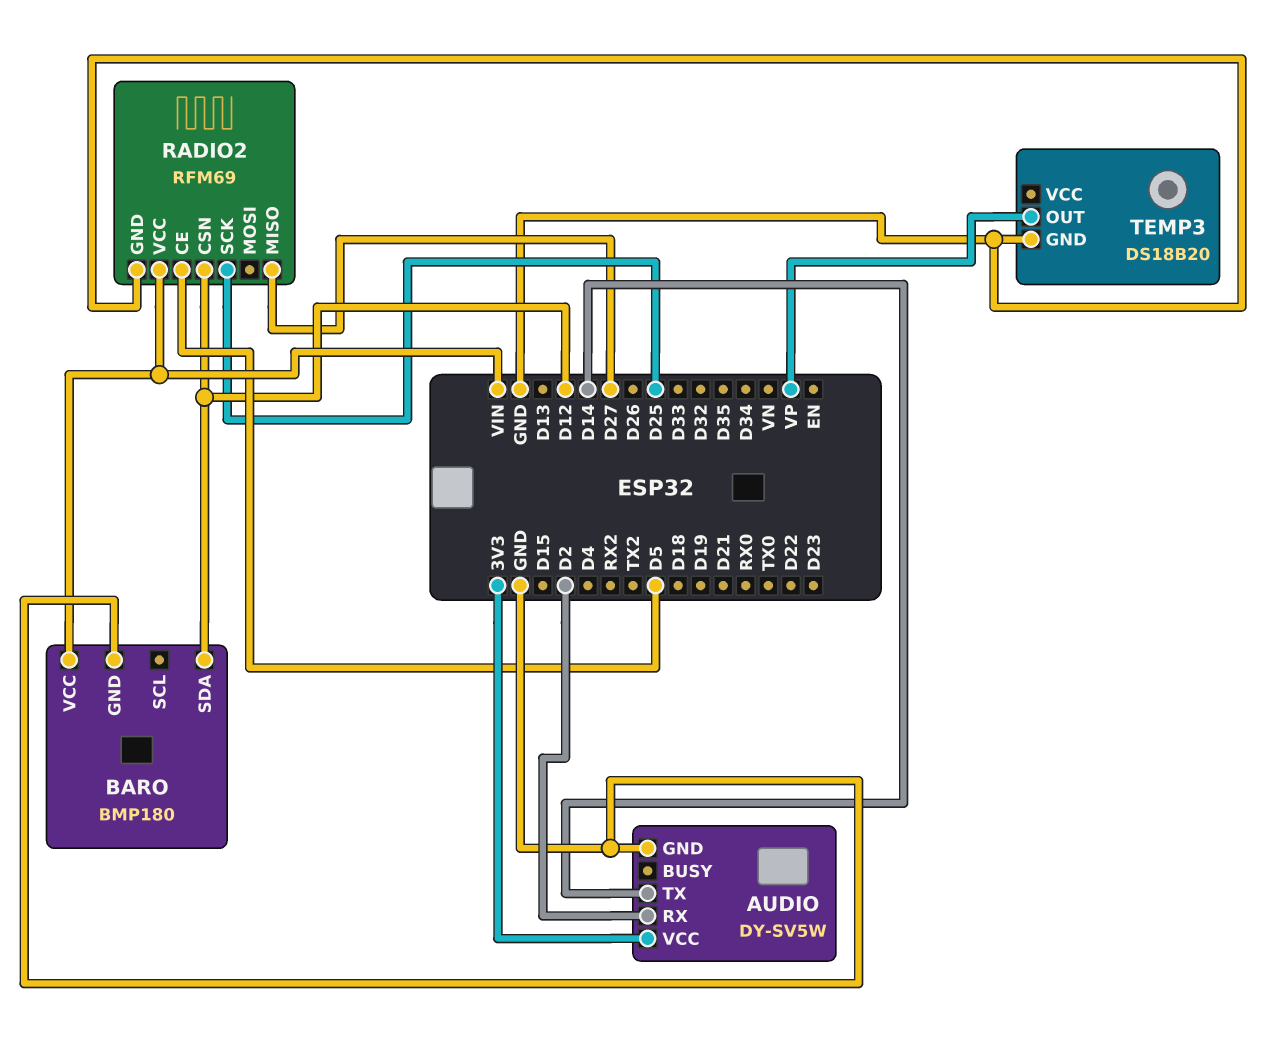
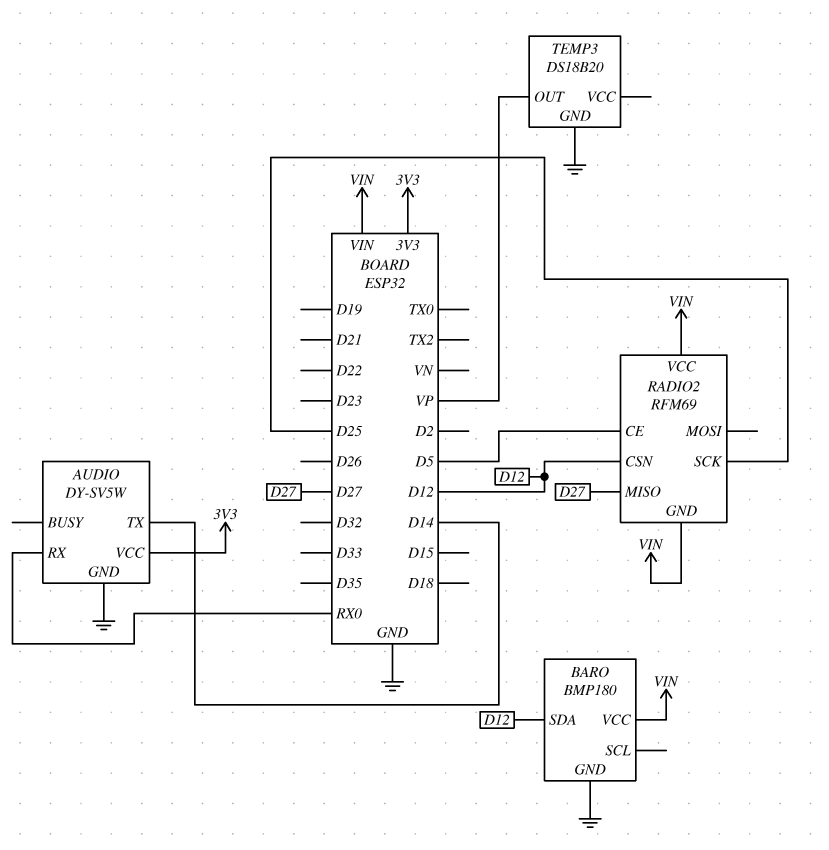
AUDIO pin RX: D2 -> RX0
RADIO2 pin GND: GND -> VIN

